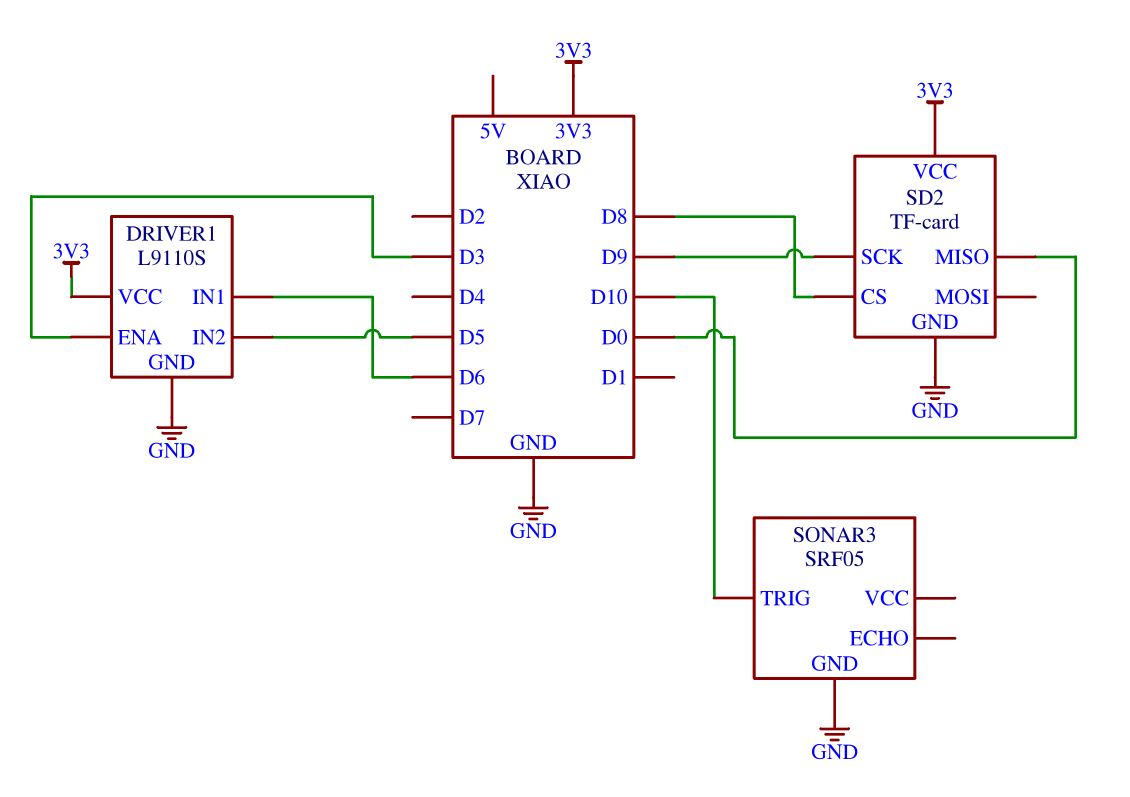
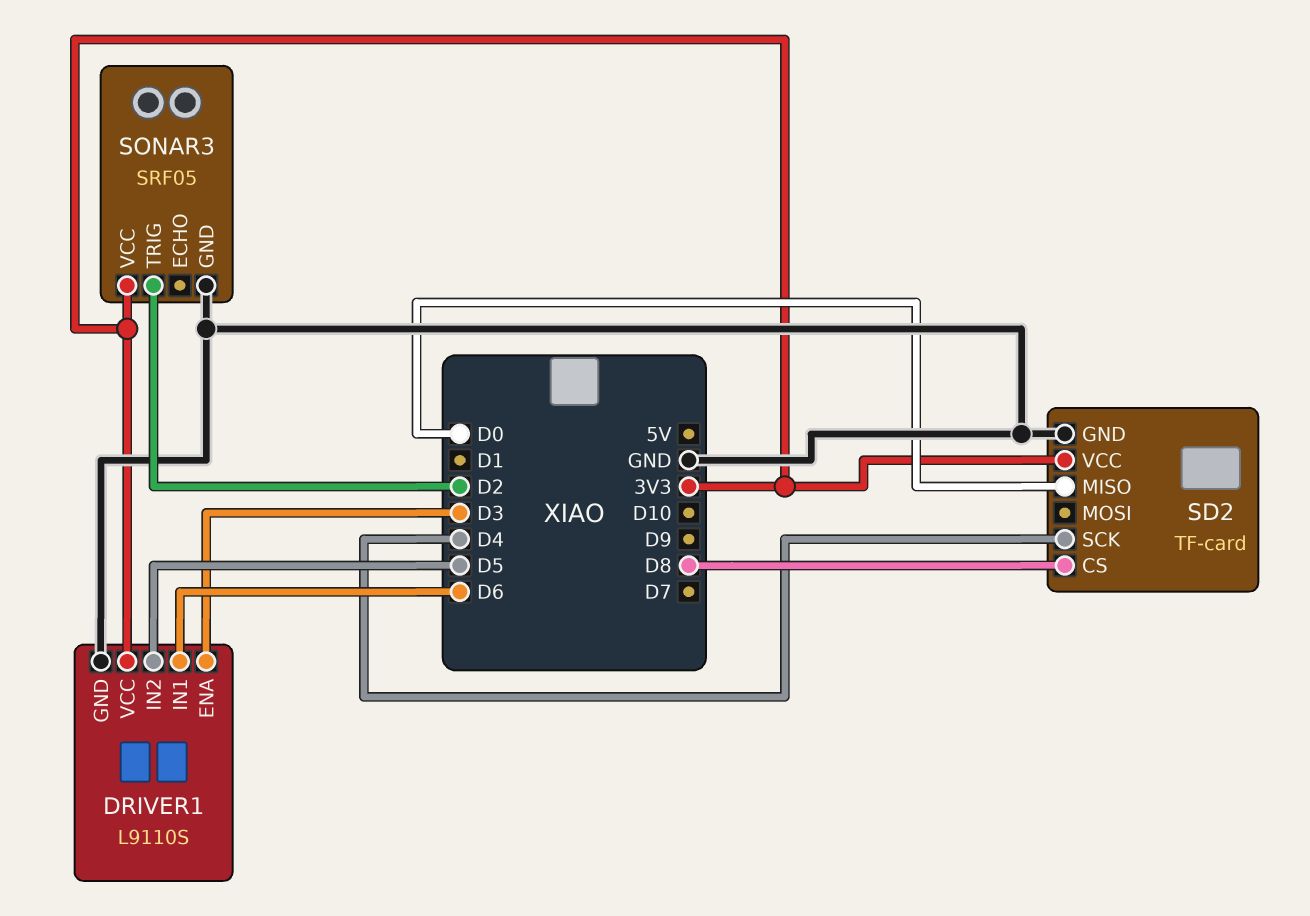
SD2 pin SCK: D9 -> D4
SONAR3 pin TRIG: D10 -> D2
SONAR3 pin VCC: none -> 3V3

